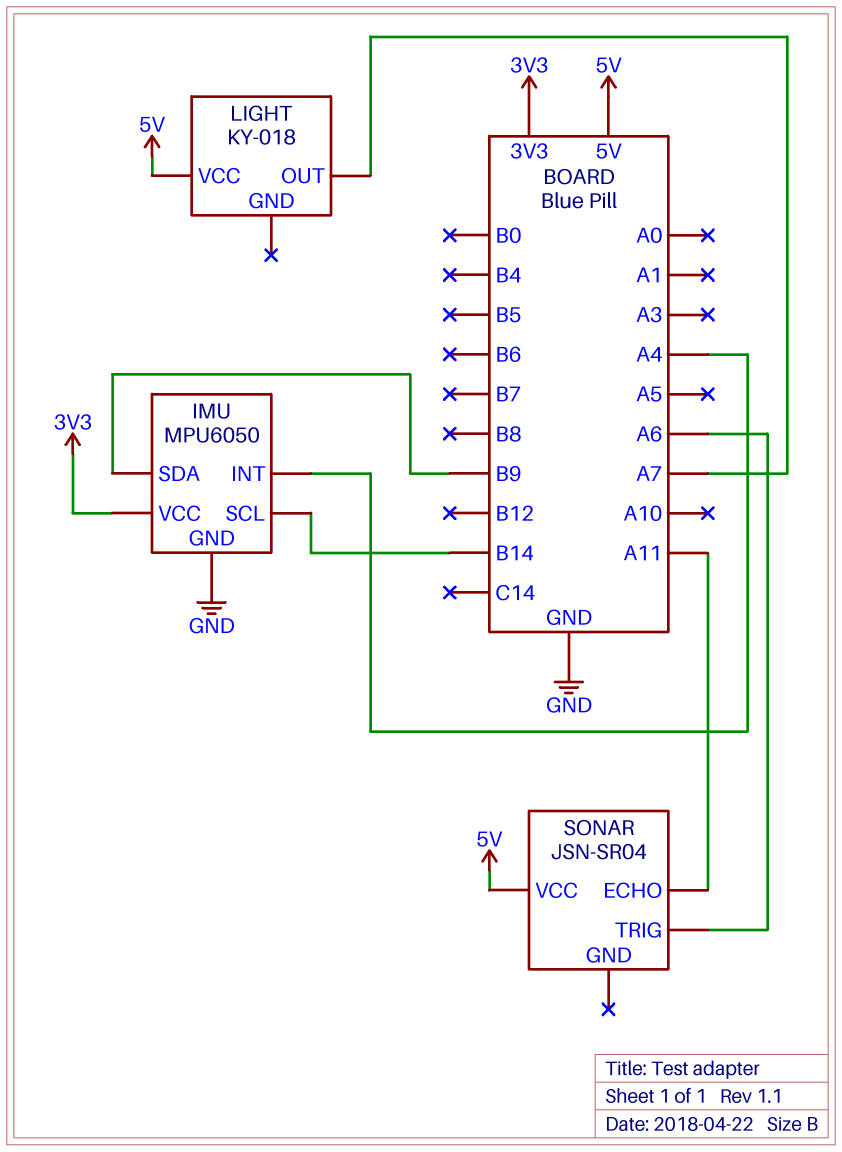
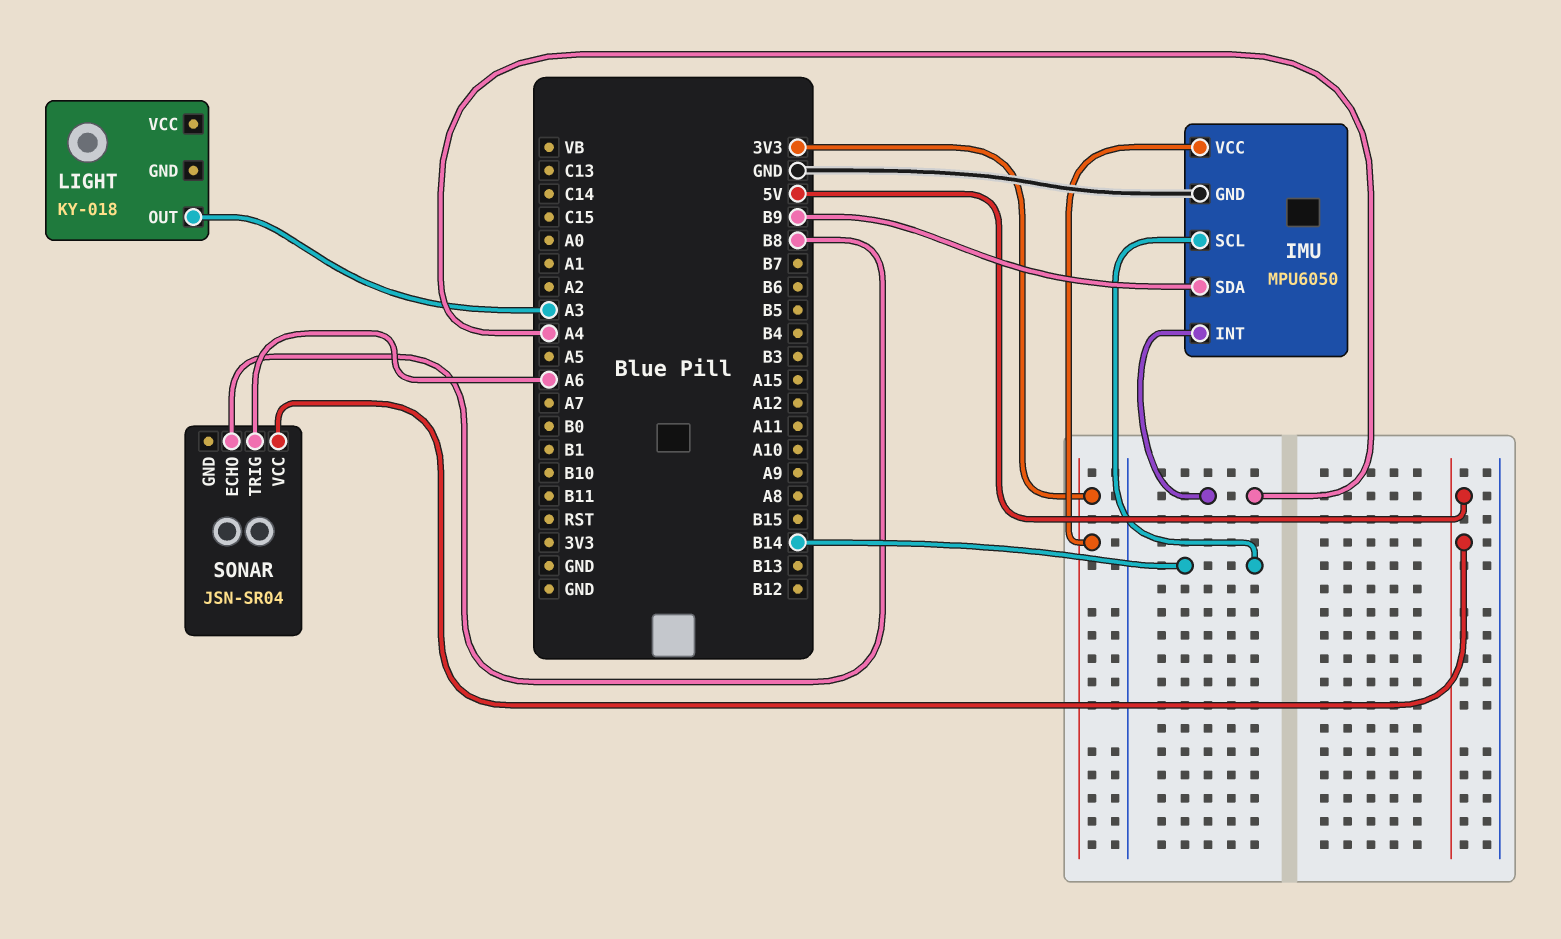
LIGHT pin OUT: A7 -> A3
LIGHT pin VCC: 5V -> none
SONAR pin ECHO: A11 -> B8

